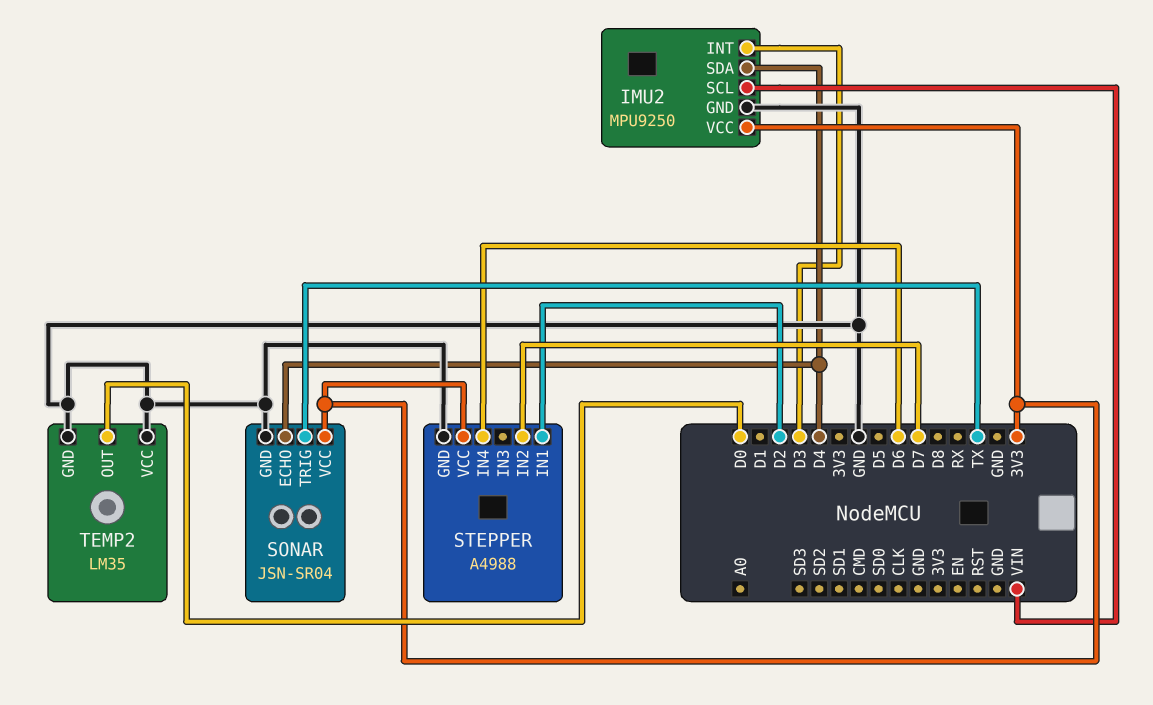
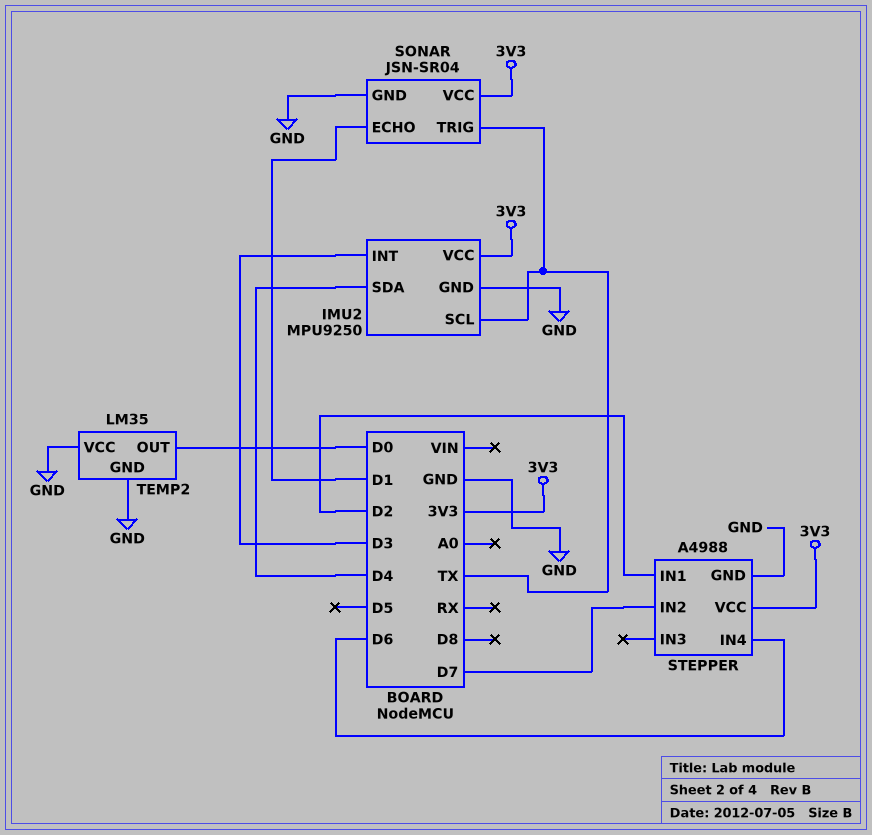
IMU2 pin SCL: VIN -> TX
SONAR pin ECHO: D4 -> D1

